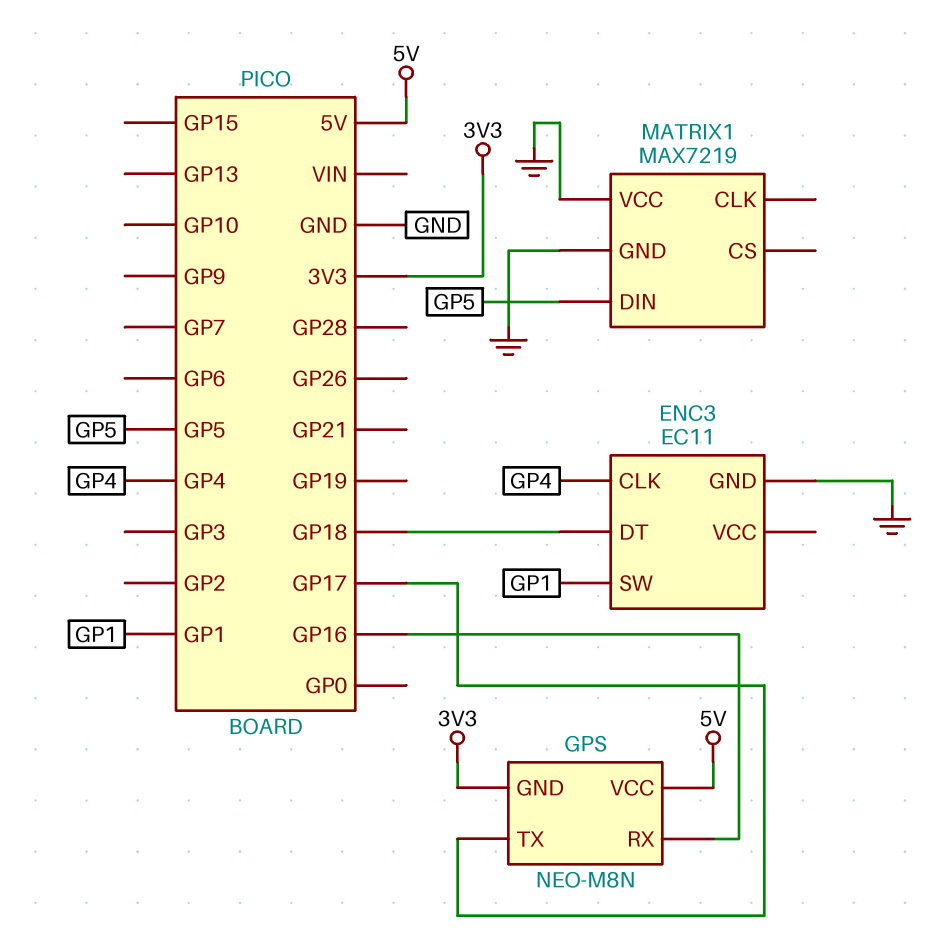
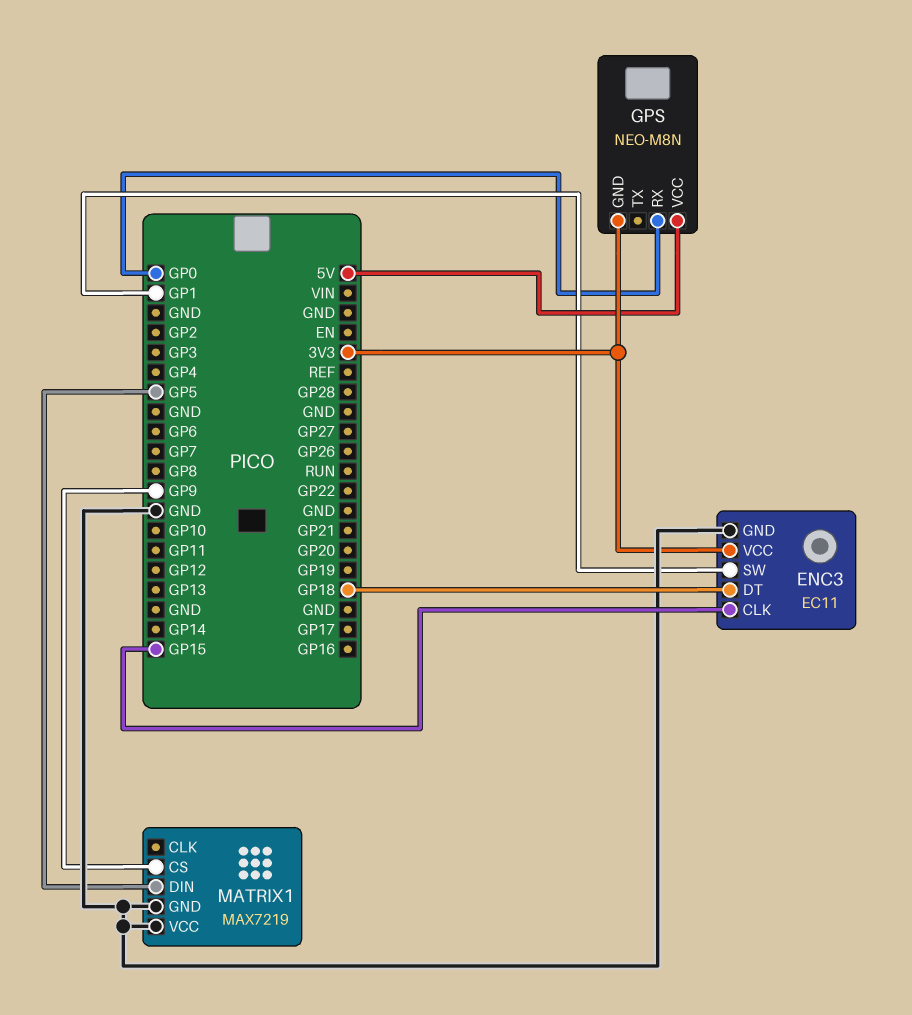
ENC3 pin CLK: GP4 -> GP15
ENC3 pin VCC: none -> 3V3
GPS pin RX: GP16 -> GP0
GPS pin TX: GP17 -> none
MATRIX1 pin CS: none -> GP9

